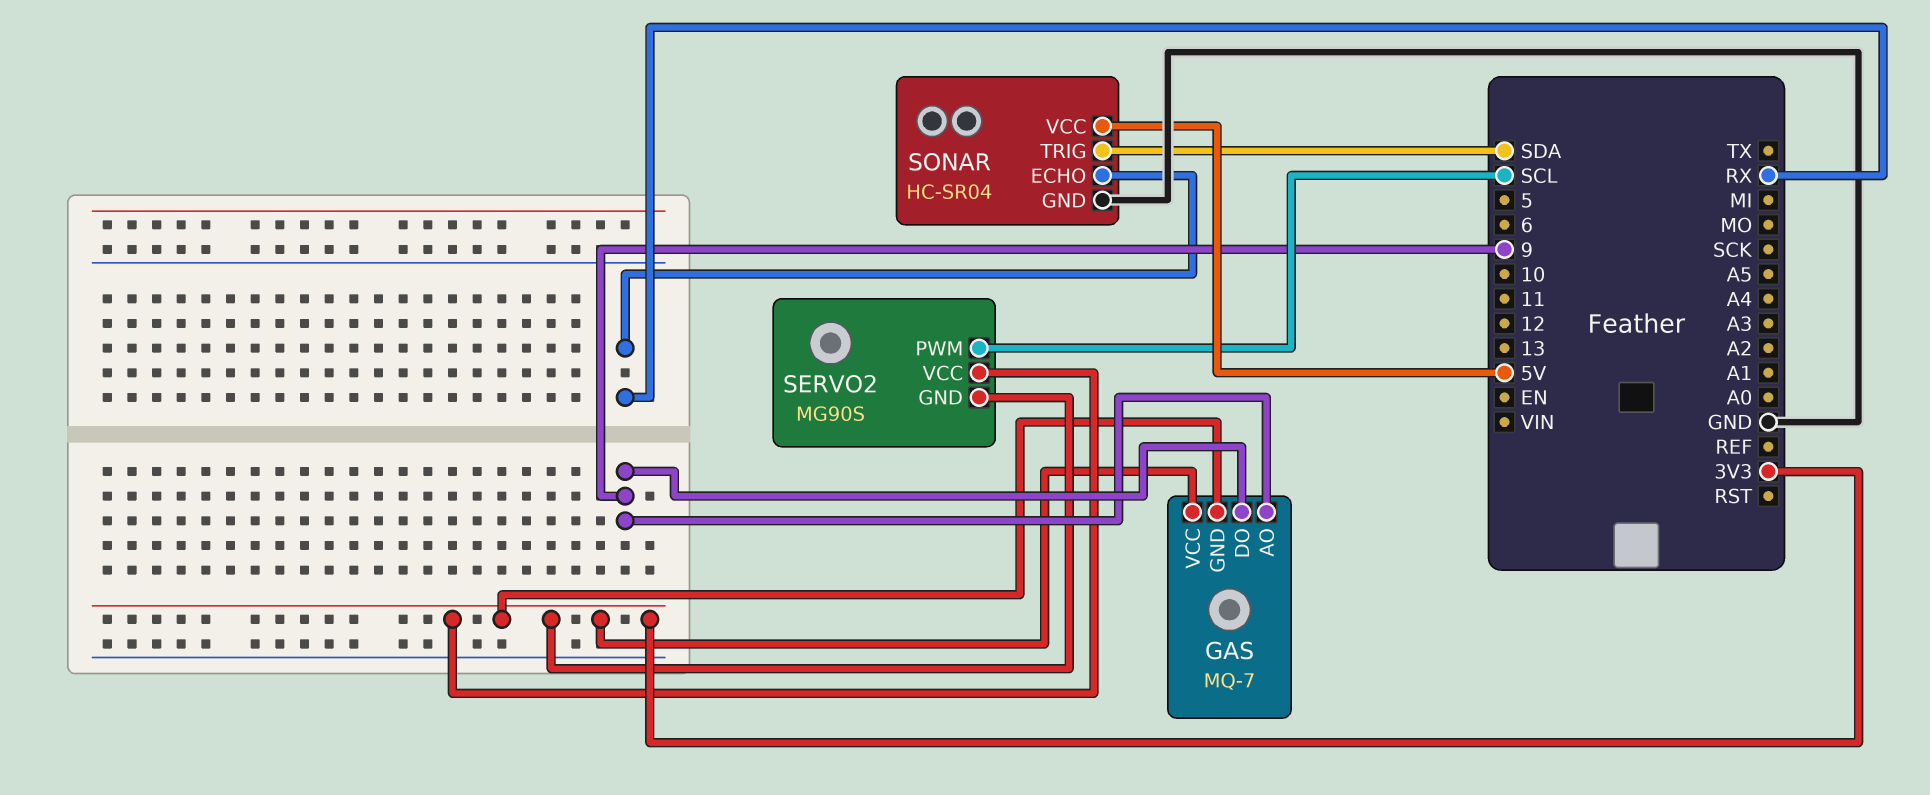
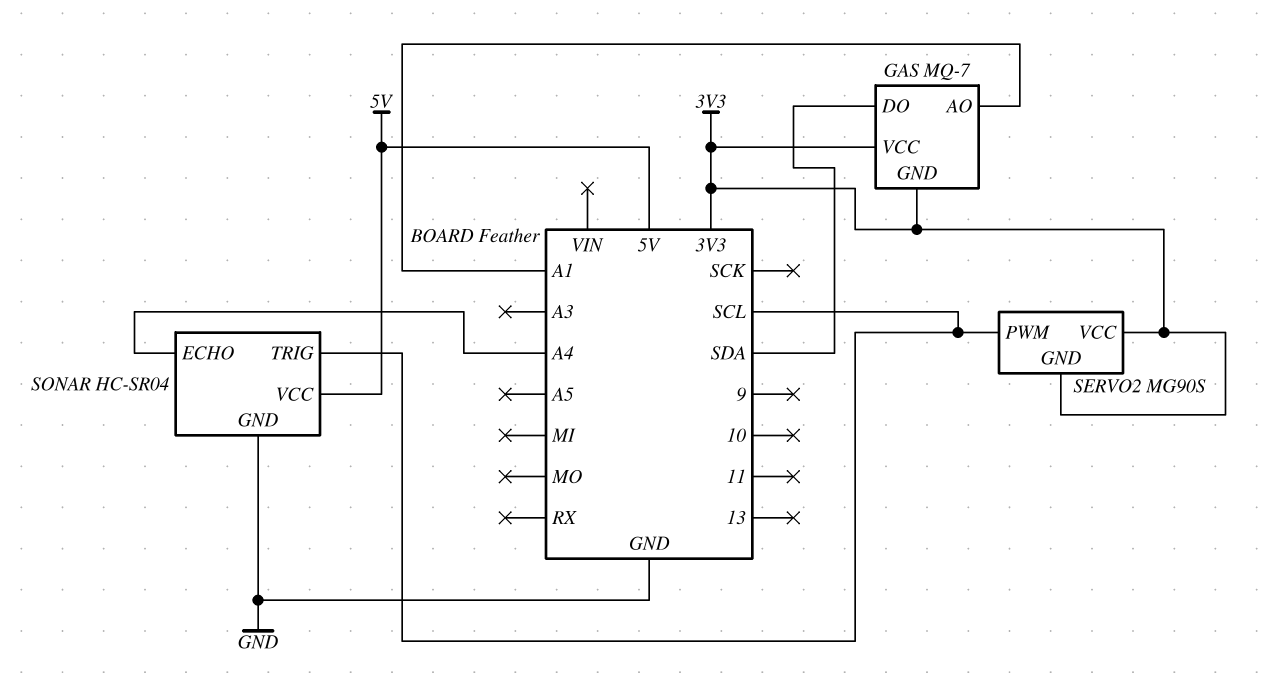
GAS pin AO: 9 -> A1
GAS pin DO: 9 -> SDA
SONAR pin ECHO: RX -> A4
SONAR pin TRIG: SDA -> SCL

